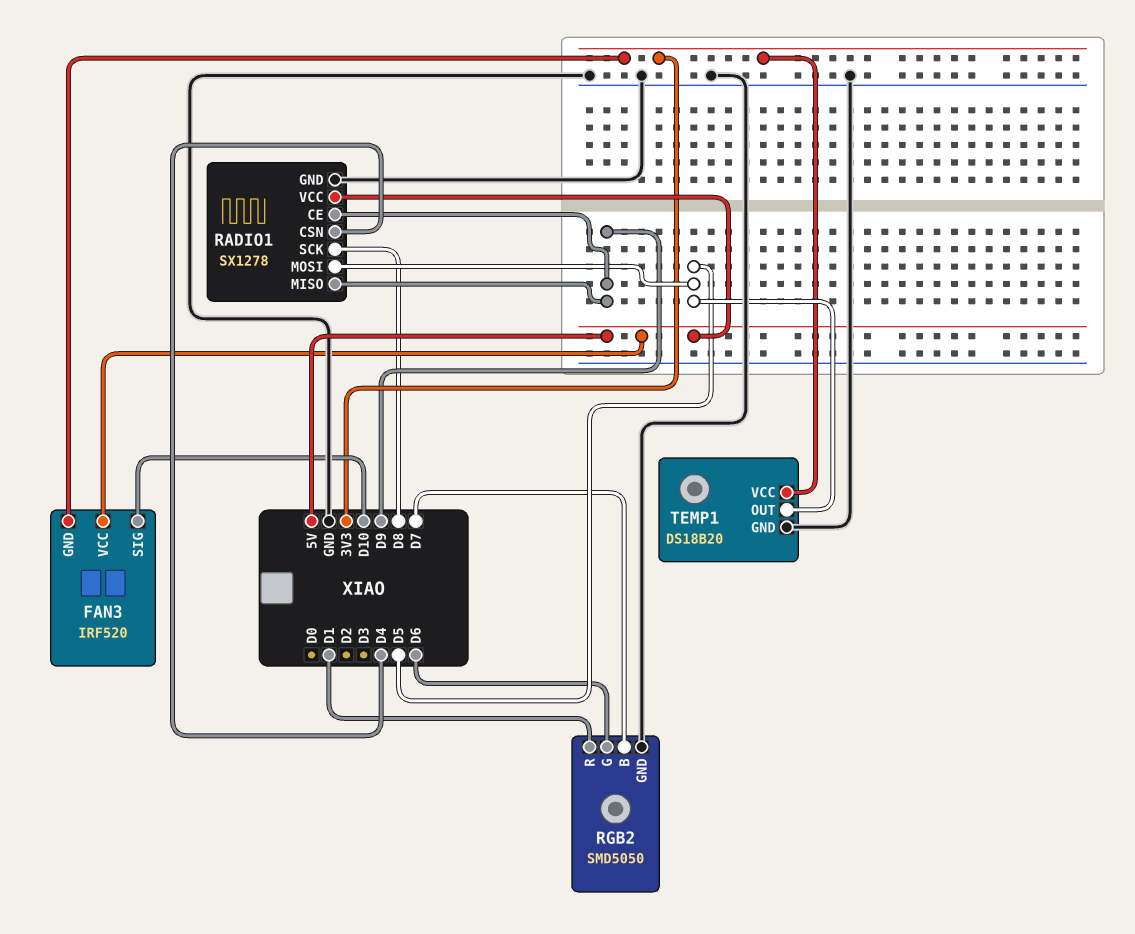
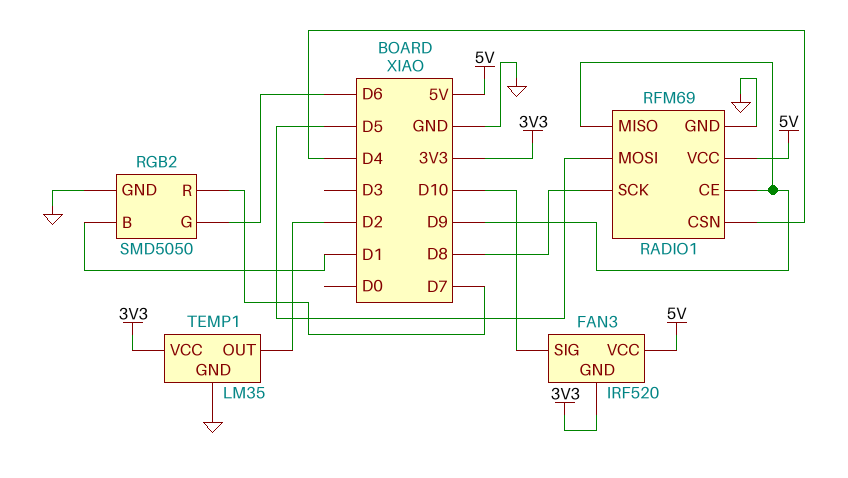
RADIO1: SX1278 -> RFM69
RGB2 pin B: D7 -> D1
RGB2 pin R: D1 -> D7
TEMP1: DS18B20 -> LM35
TEMP1 pin OUT: D5 -> D2

